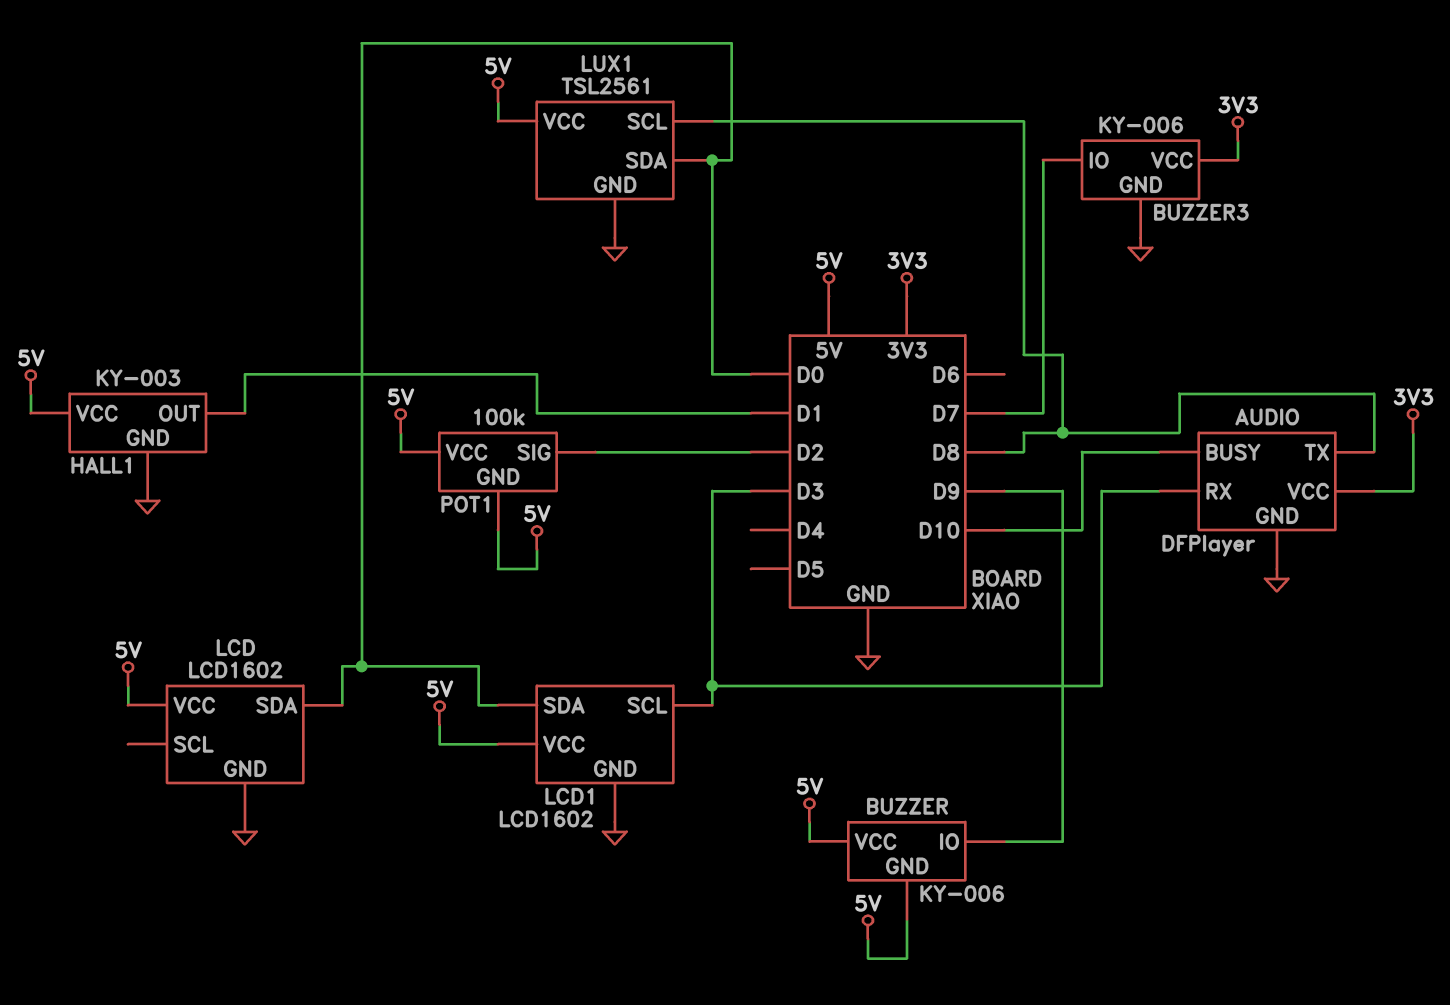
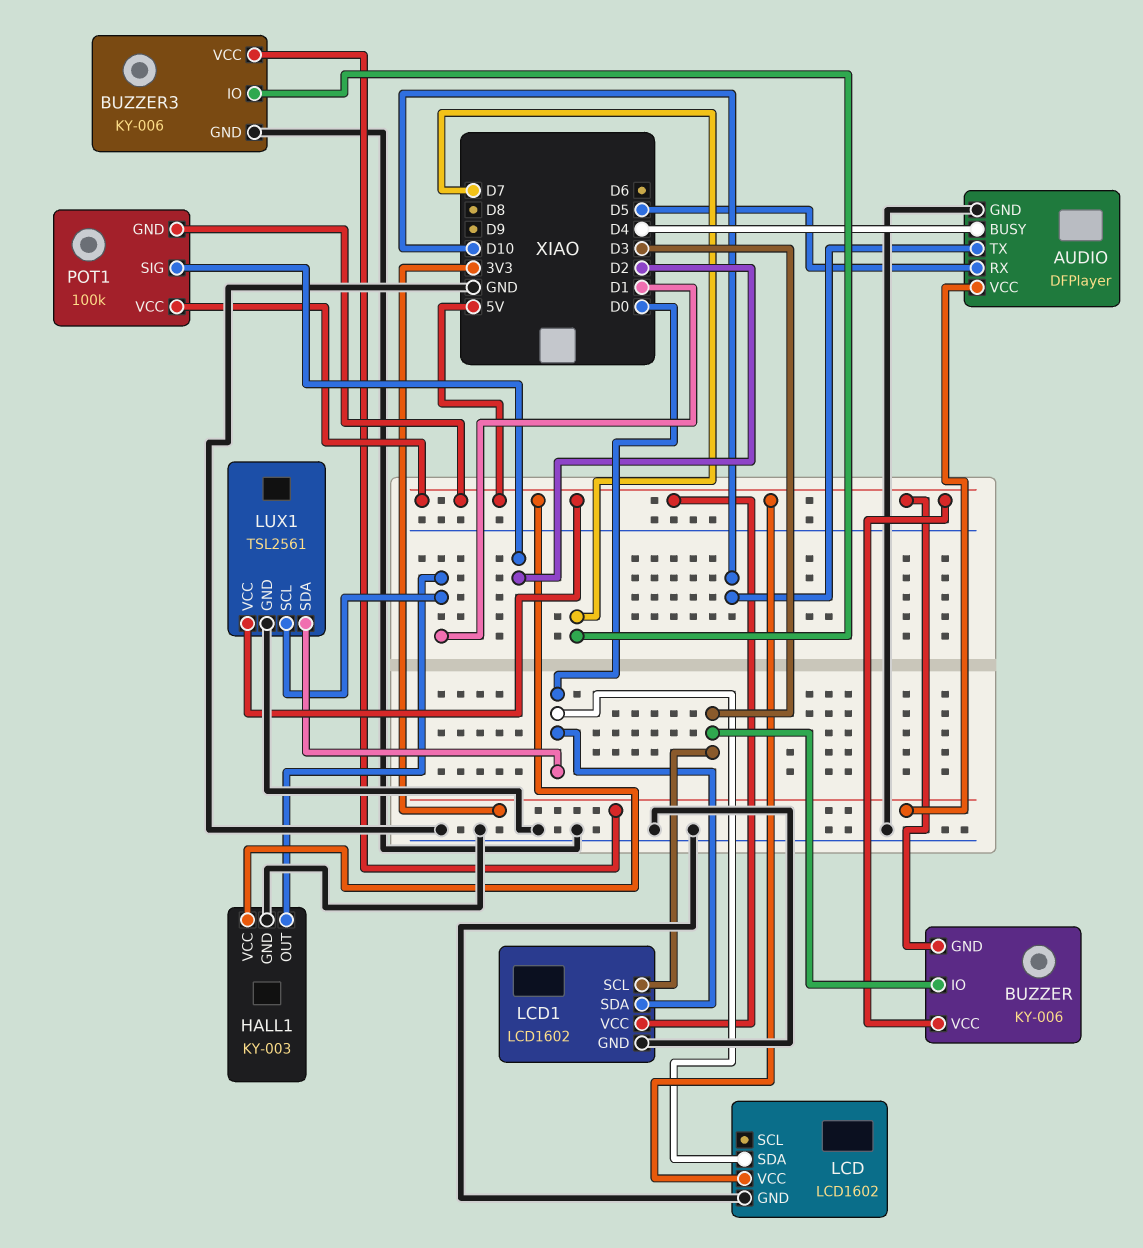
AUDIO pin BUSY: D10 -> D4
AUDIO pin RX: D3 -> D5
AUDIO pin TX: D8 -> D10
BUZZER pin IO: D9 -> D3
LUX1 pin SCL: D8 -> D1

